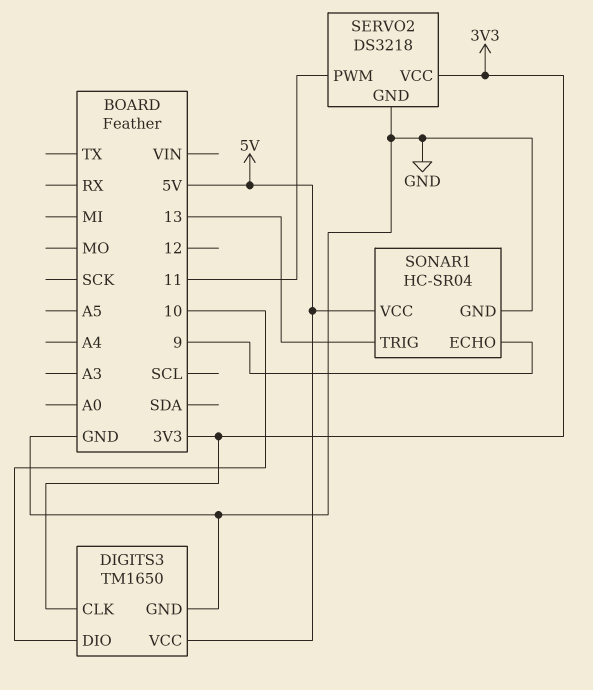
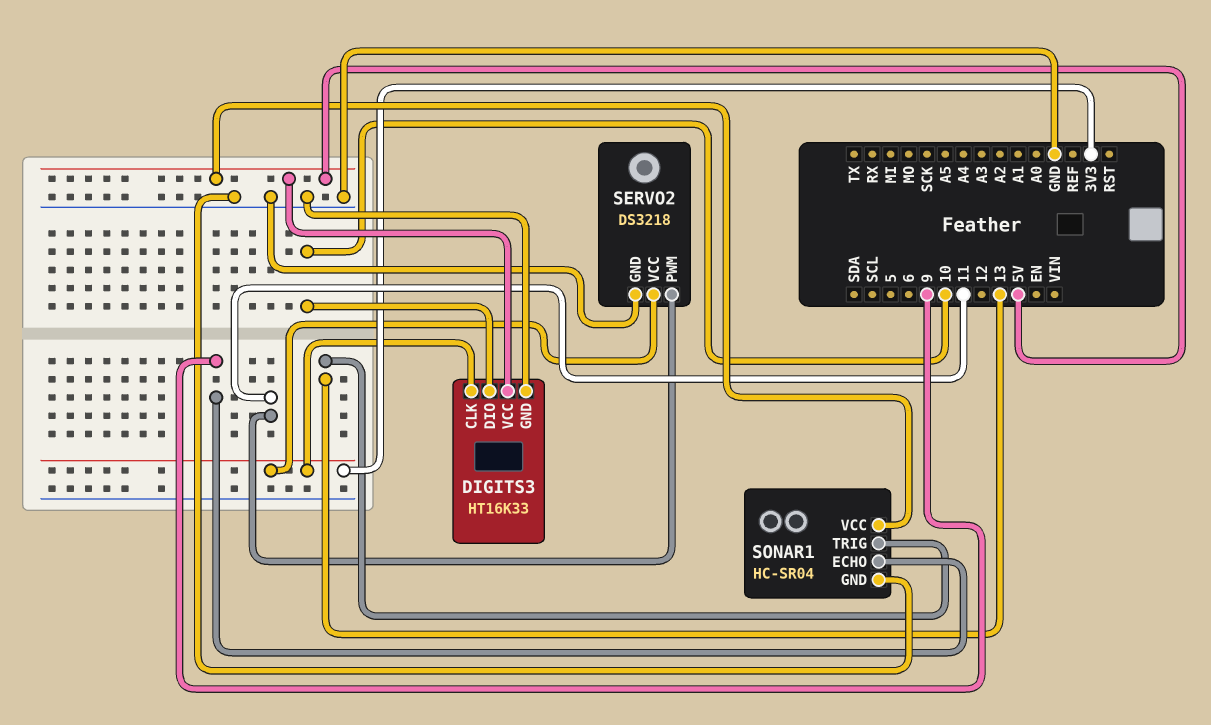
DIGITS3: TM1650 -> HT16K33

